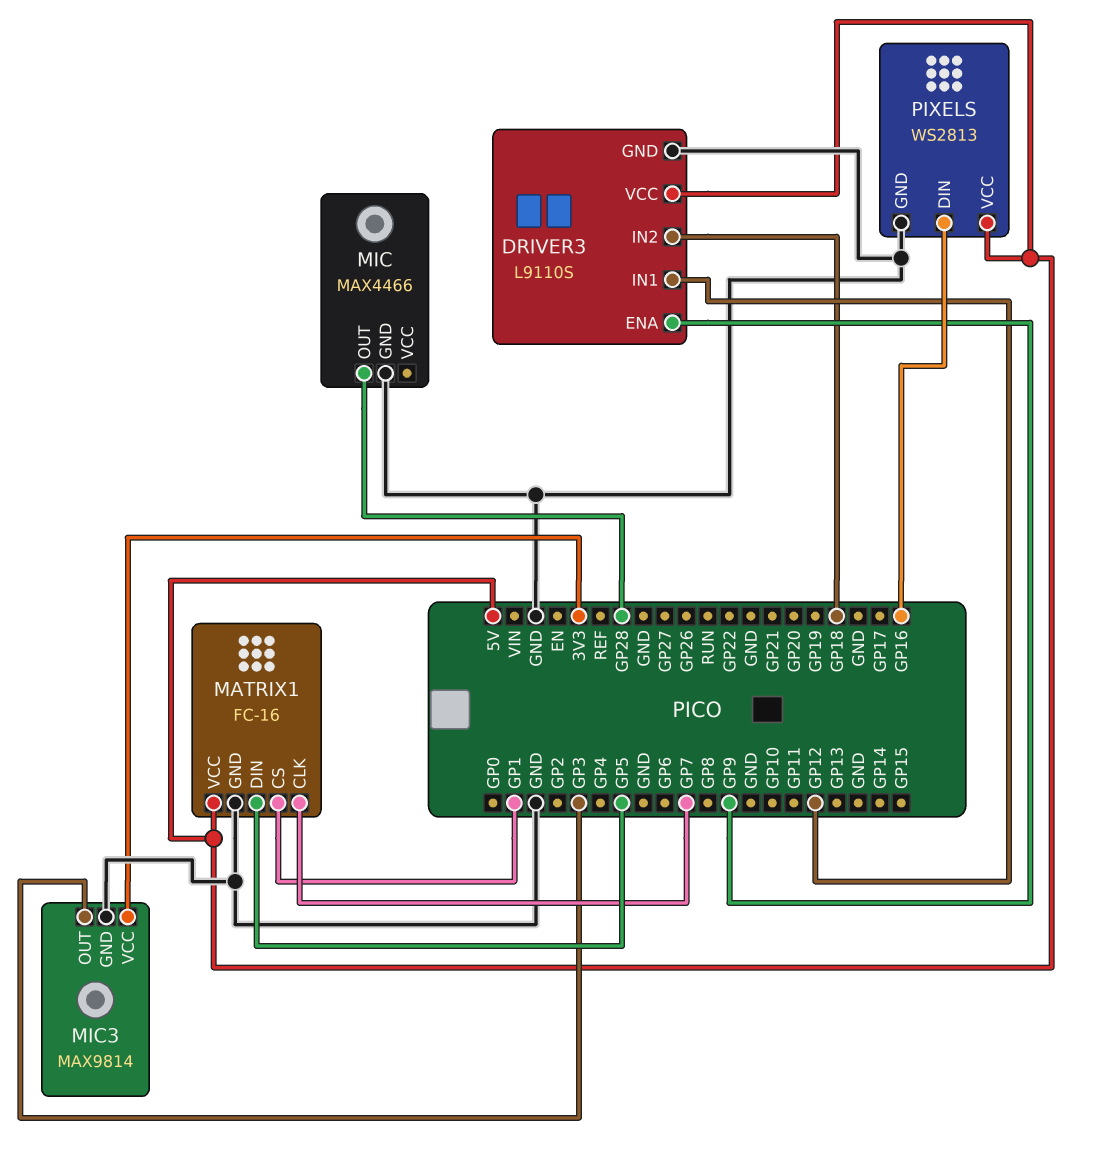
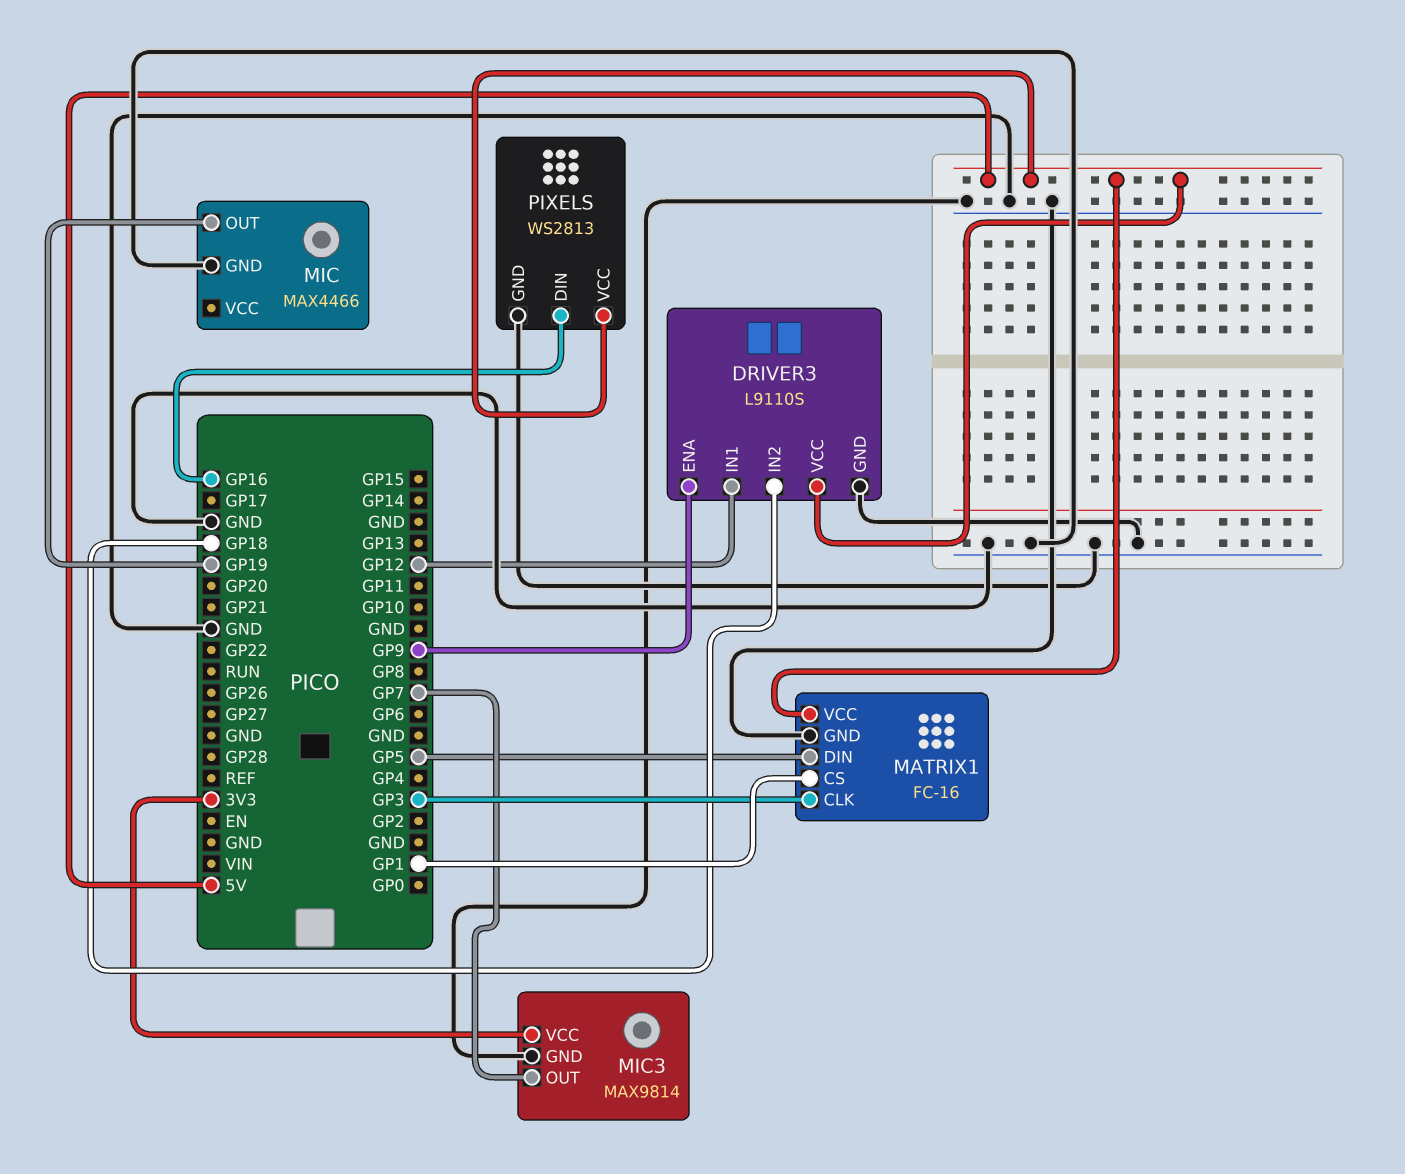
MATRIX1 pin CLK: GP7 -> GP3
MIC pin OUT: GP28 -> GP19
MIC3 pin OUT: GP3 -> GP7

